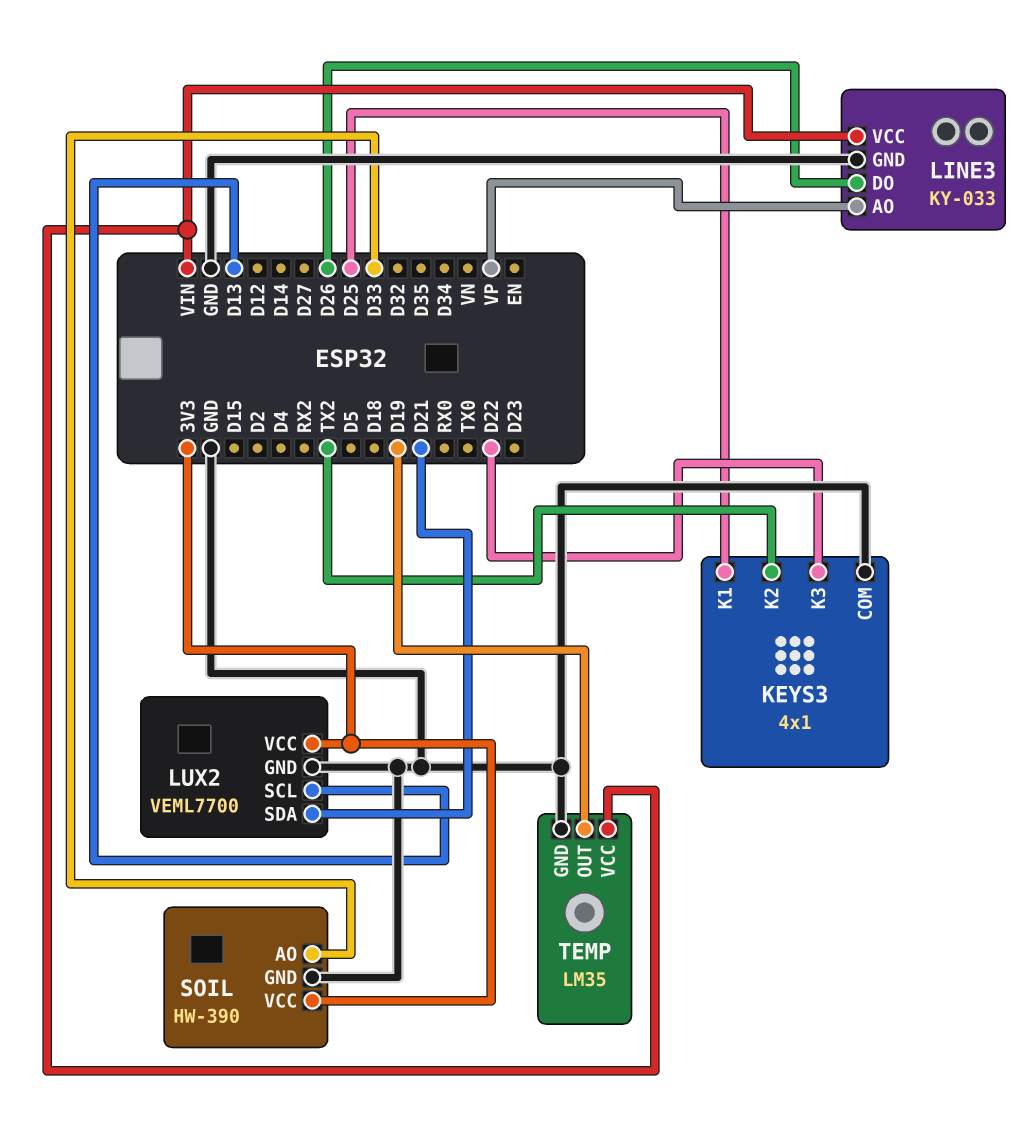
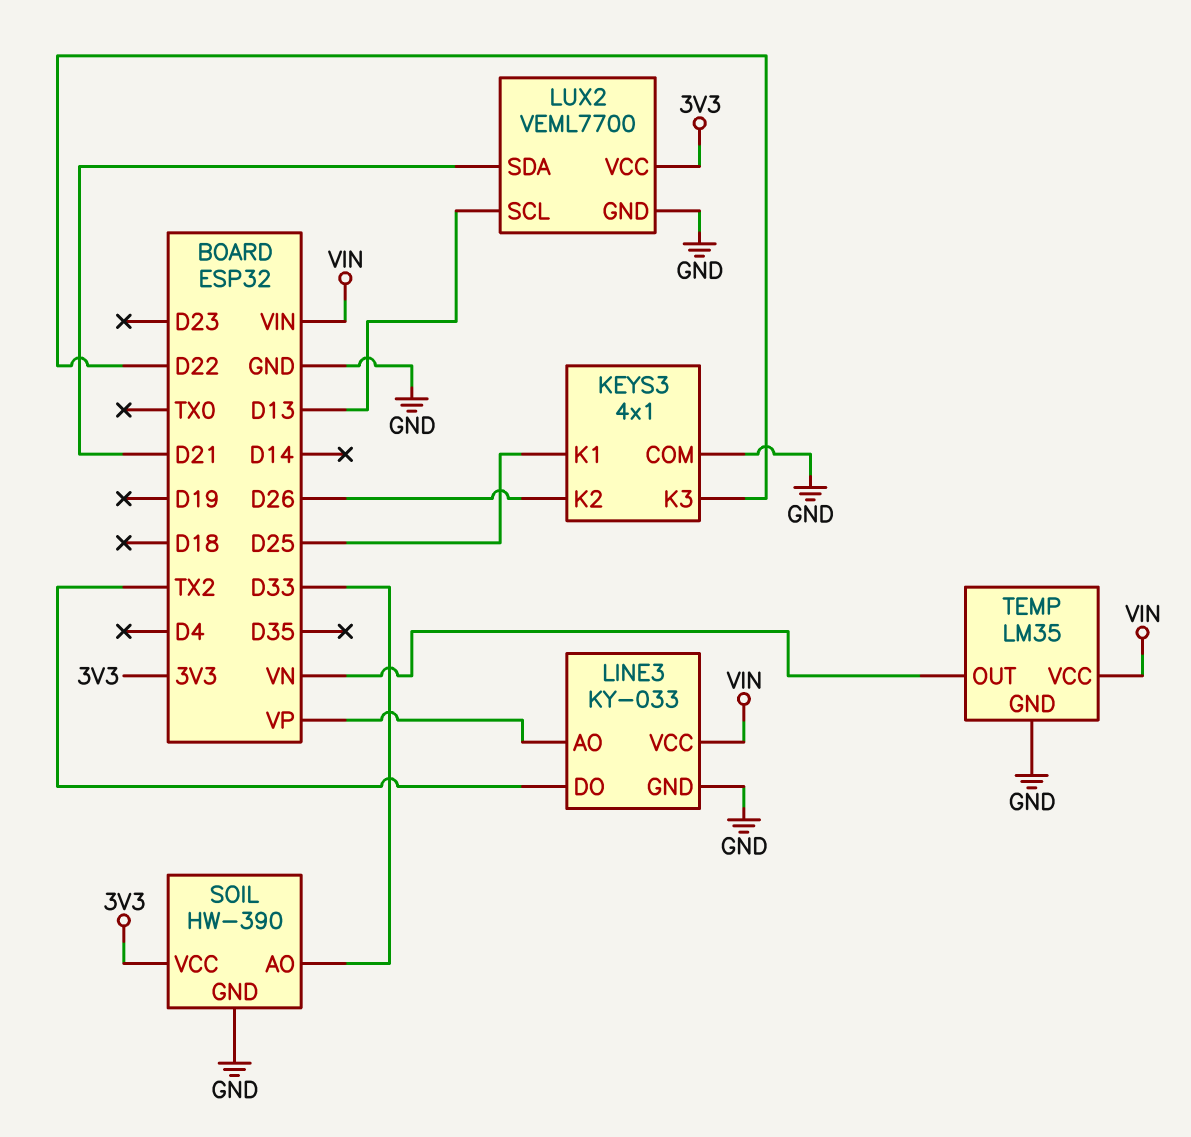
KEYS3 pin K2: TX2 -> D26
LINE3 pin DO: D26 -> TX2
TEMP pin OUT: D19 -> VN

